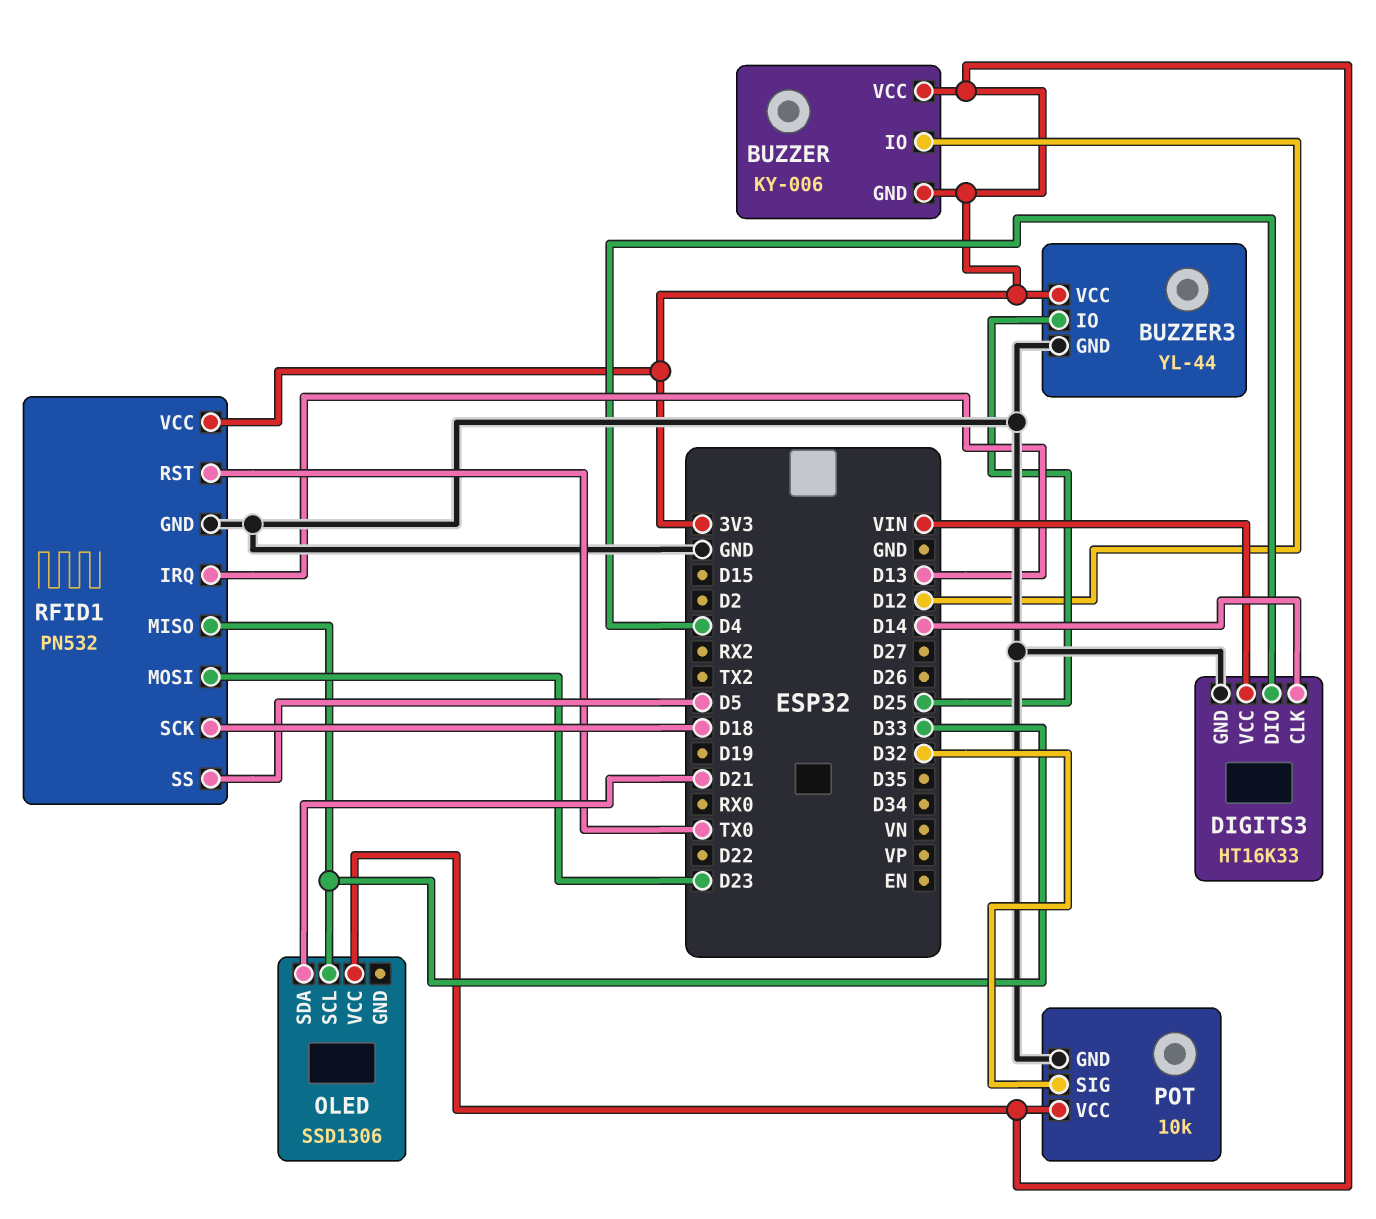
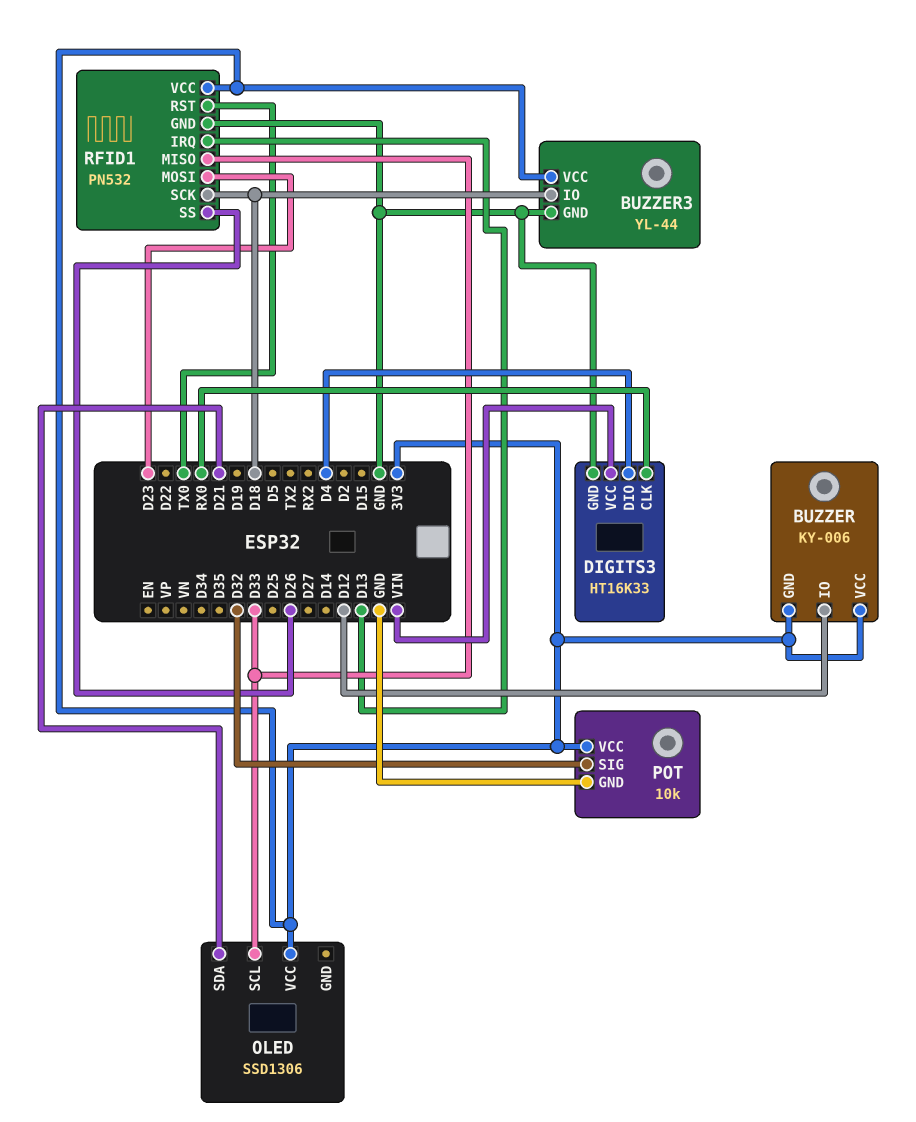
BUZZER3 pin IO: D25 -> D18
DIGITS3 pin CLK: D14 -> RX0
RFID1 pin SS: D5 -> D26

